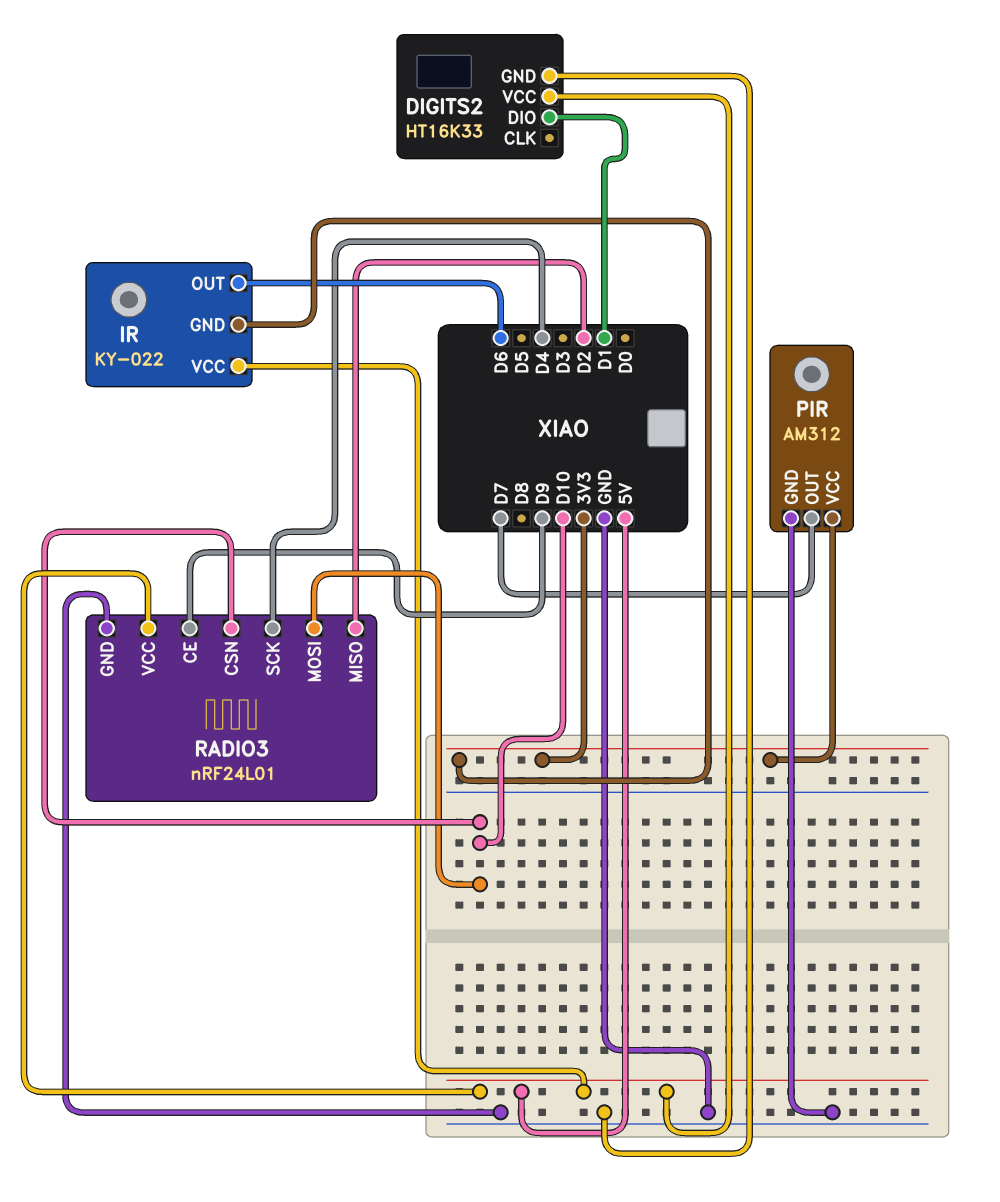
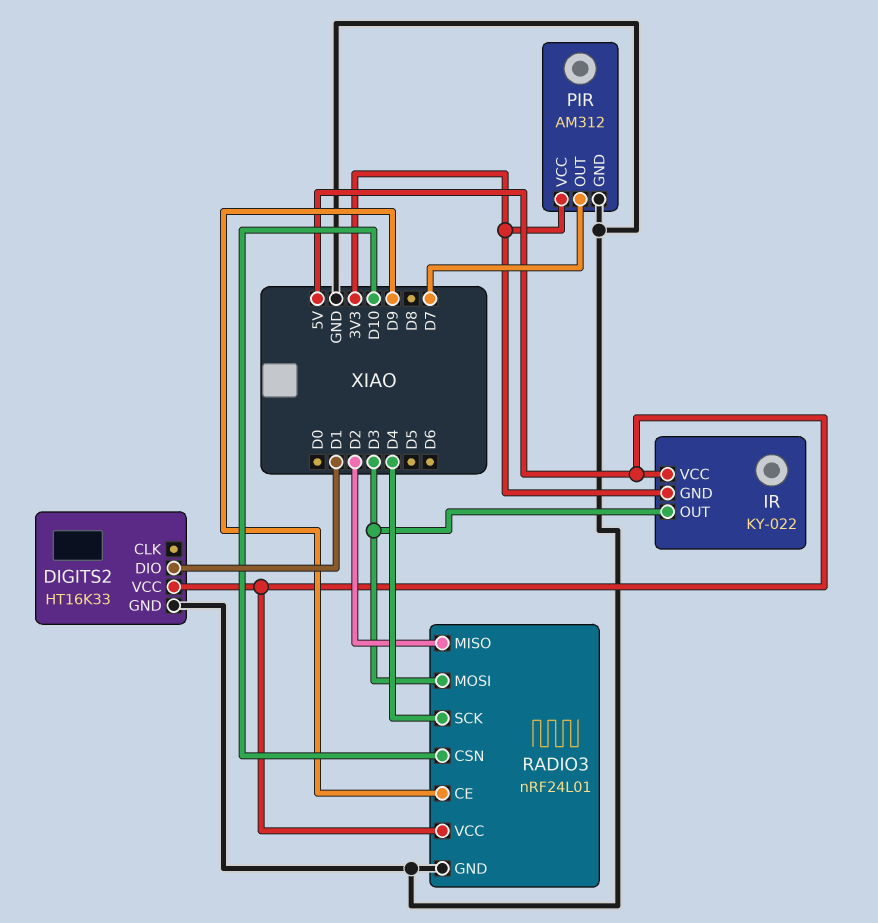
IR pin OUT: D6 -> D3
RADIO3 pin MOSI: D10 -> D3

